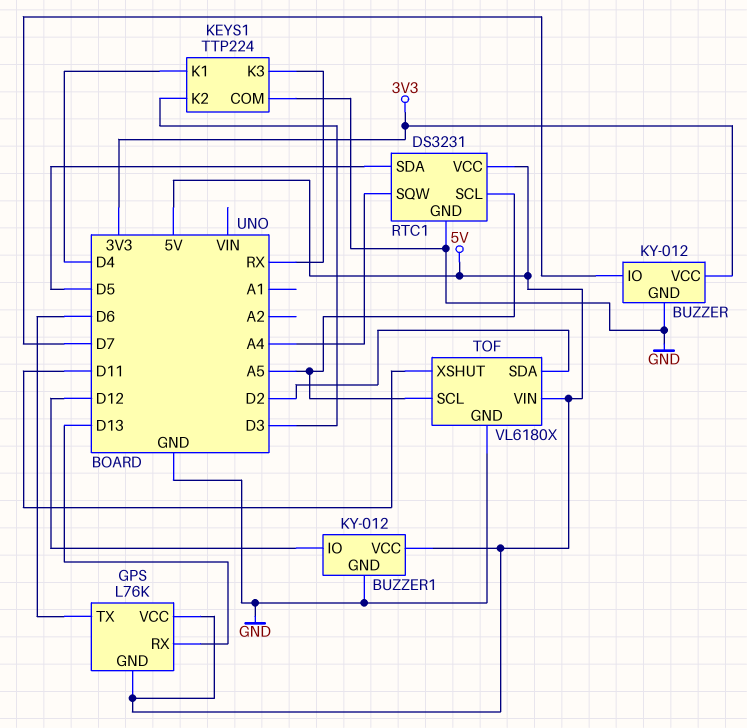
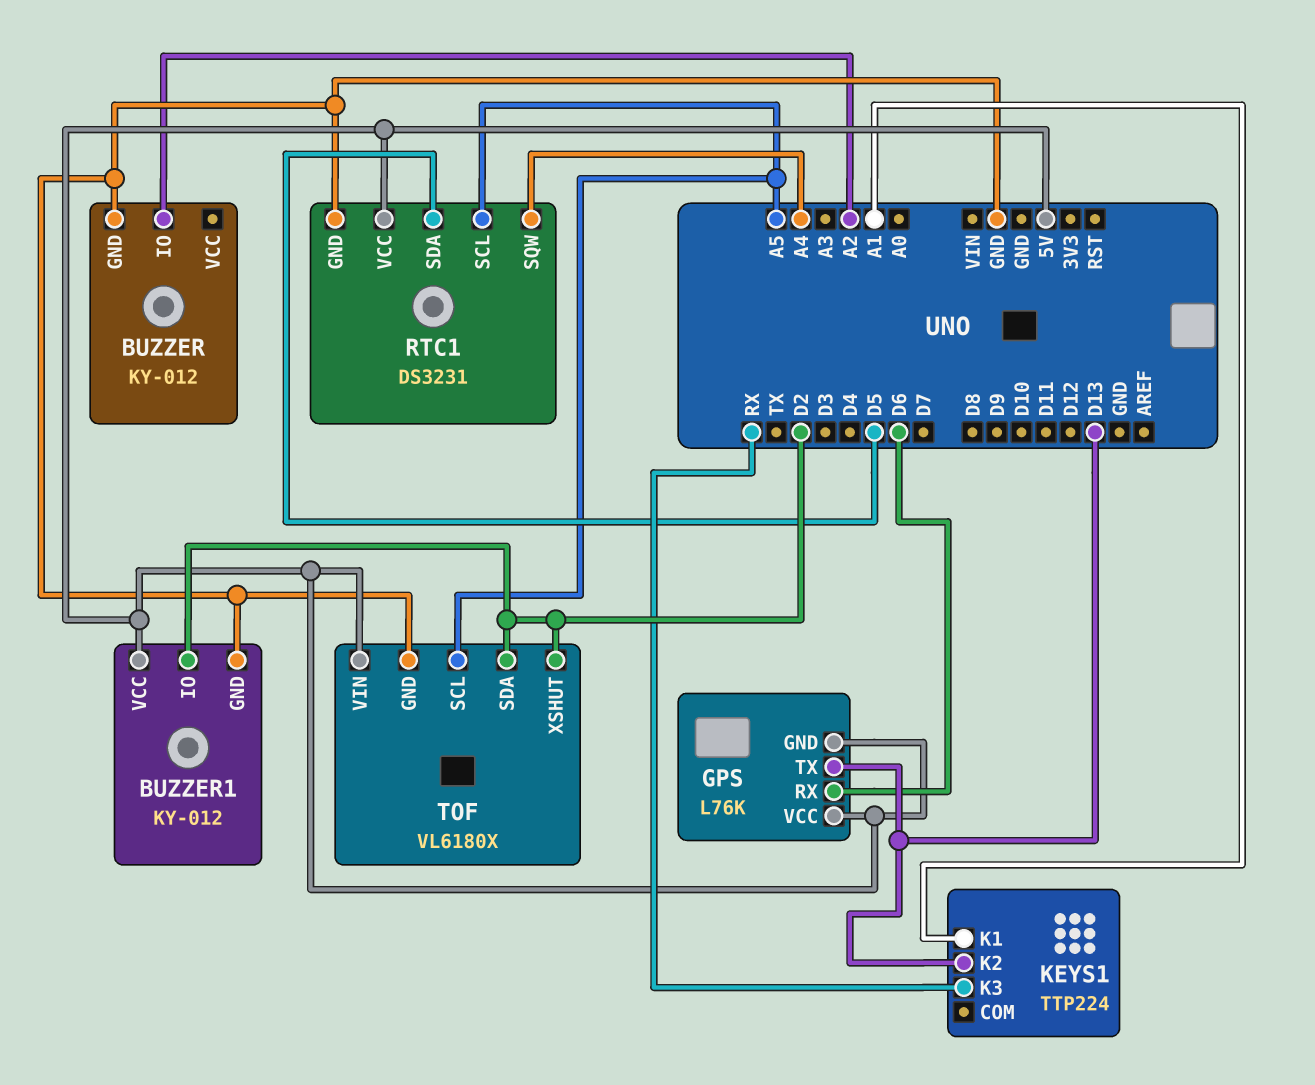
BUZZER pin IO: D7 -> A2
BUZZER pin VCC: 3V3 -> none
BUZZER1 pin IO: D12 -> D2
GPS pin RX: D13 -> D6
GPS pin TX: D6 -> D13
KEYS1 pin COM: GND -> none
KEYS1 pin K1: D4 -> A1
KEYS1 pin K2: D3 -> D13
TOF pin XSHUT: D11 -> D2

